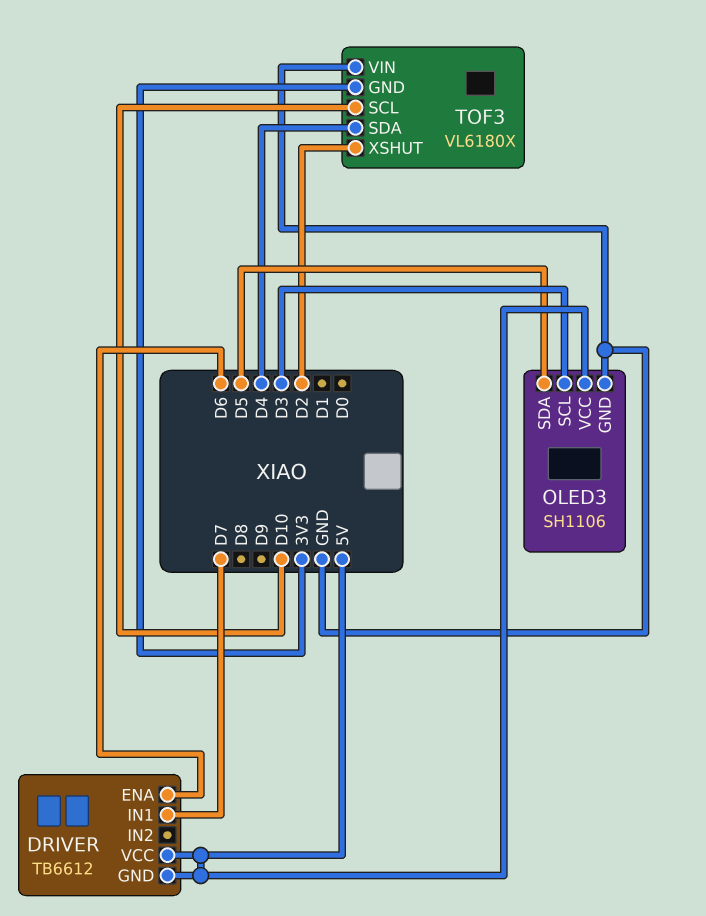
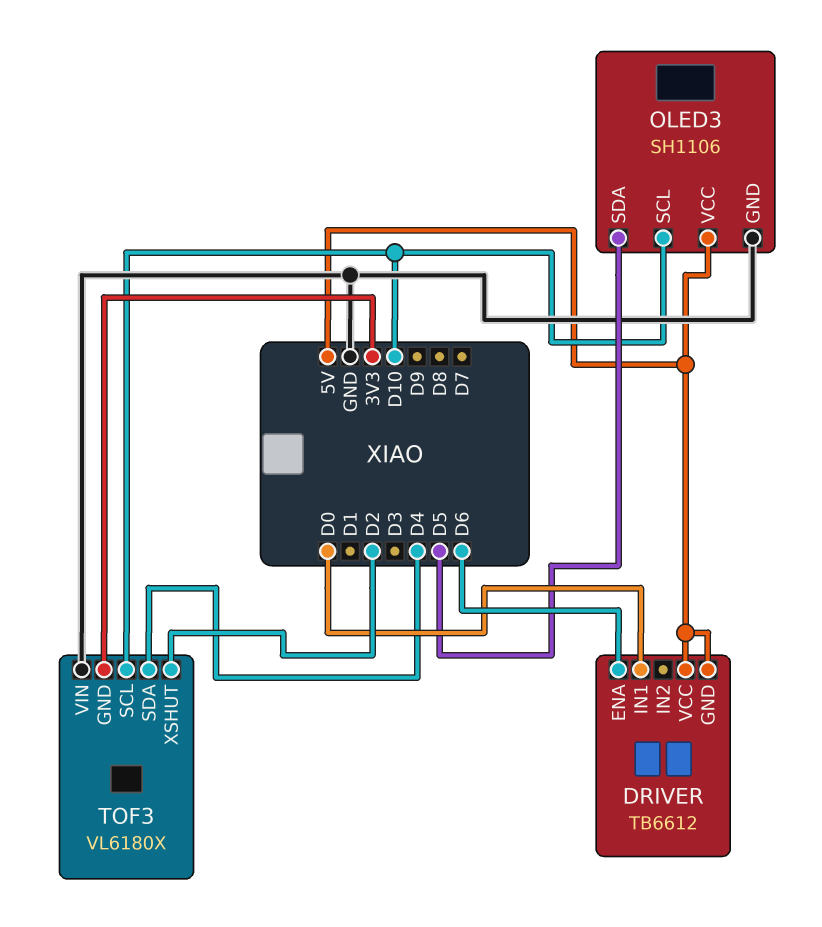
DRIVER pin IN1: D7 -> D0
OLED3 pin SCL: D3 -> D10

